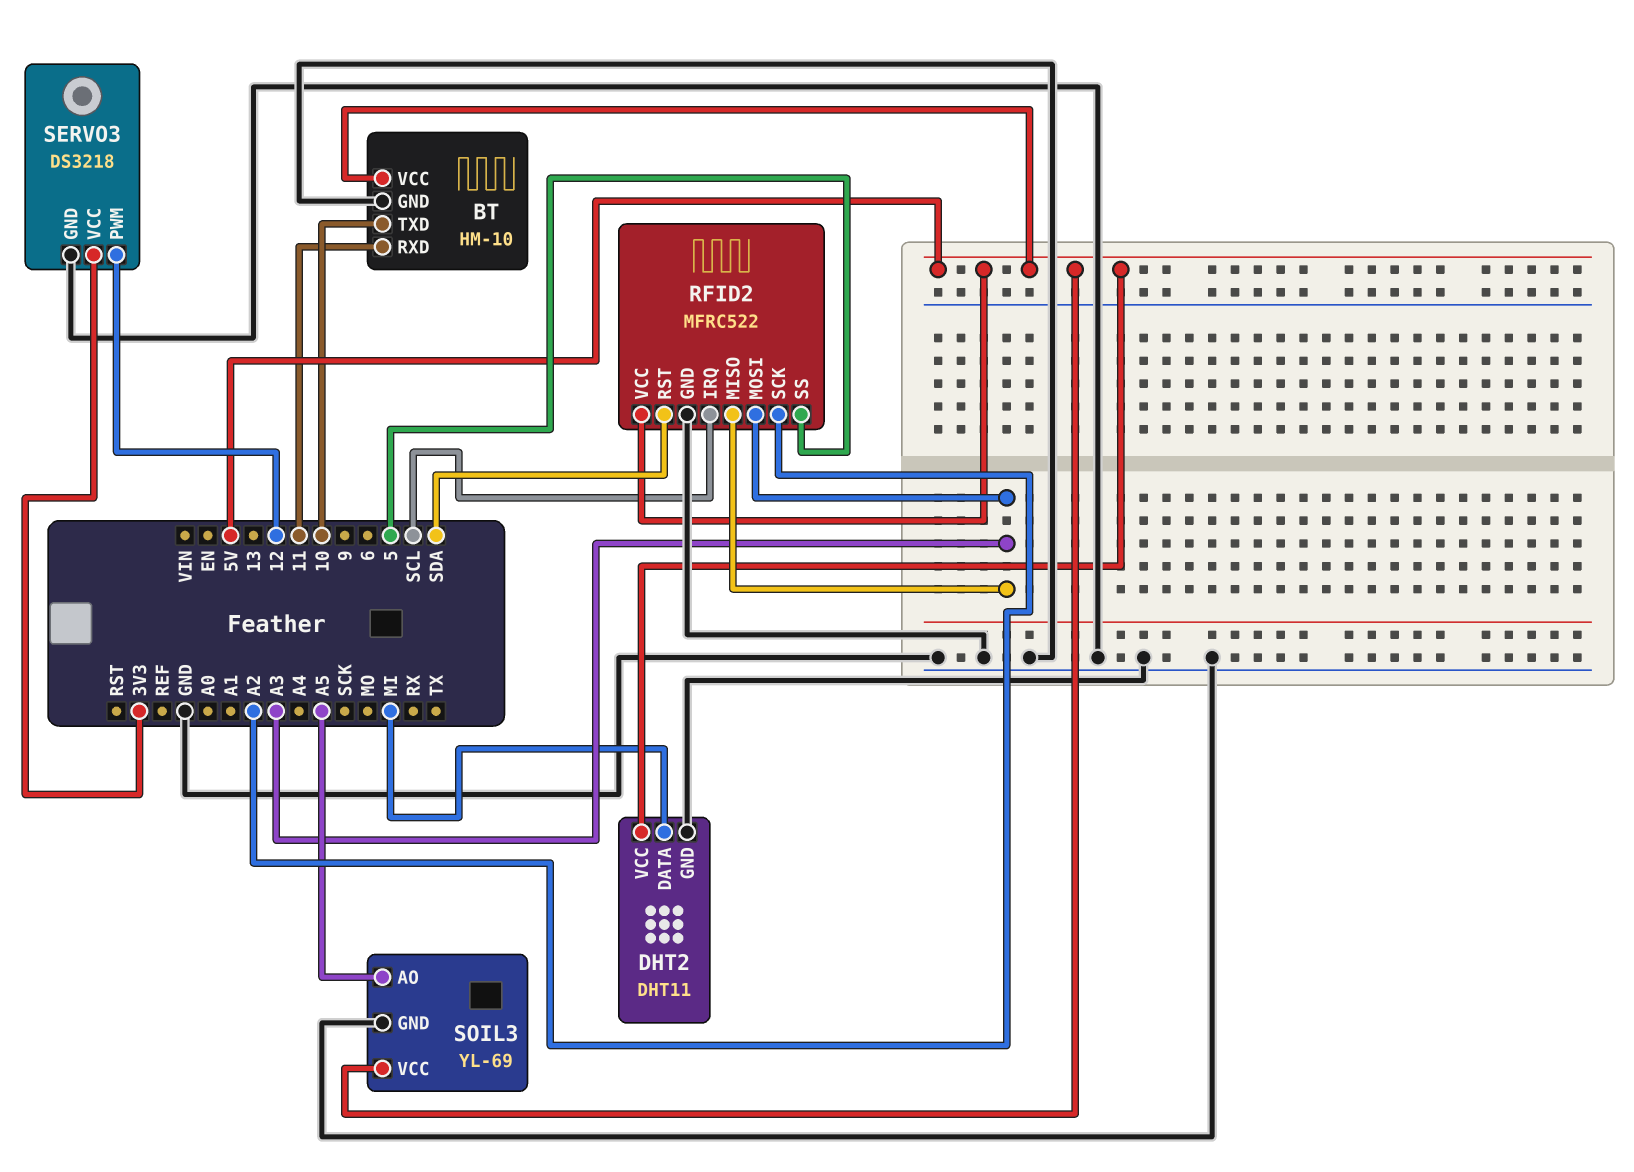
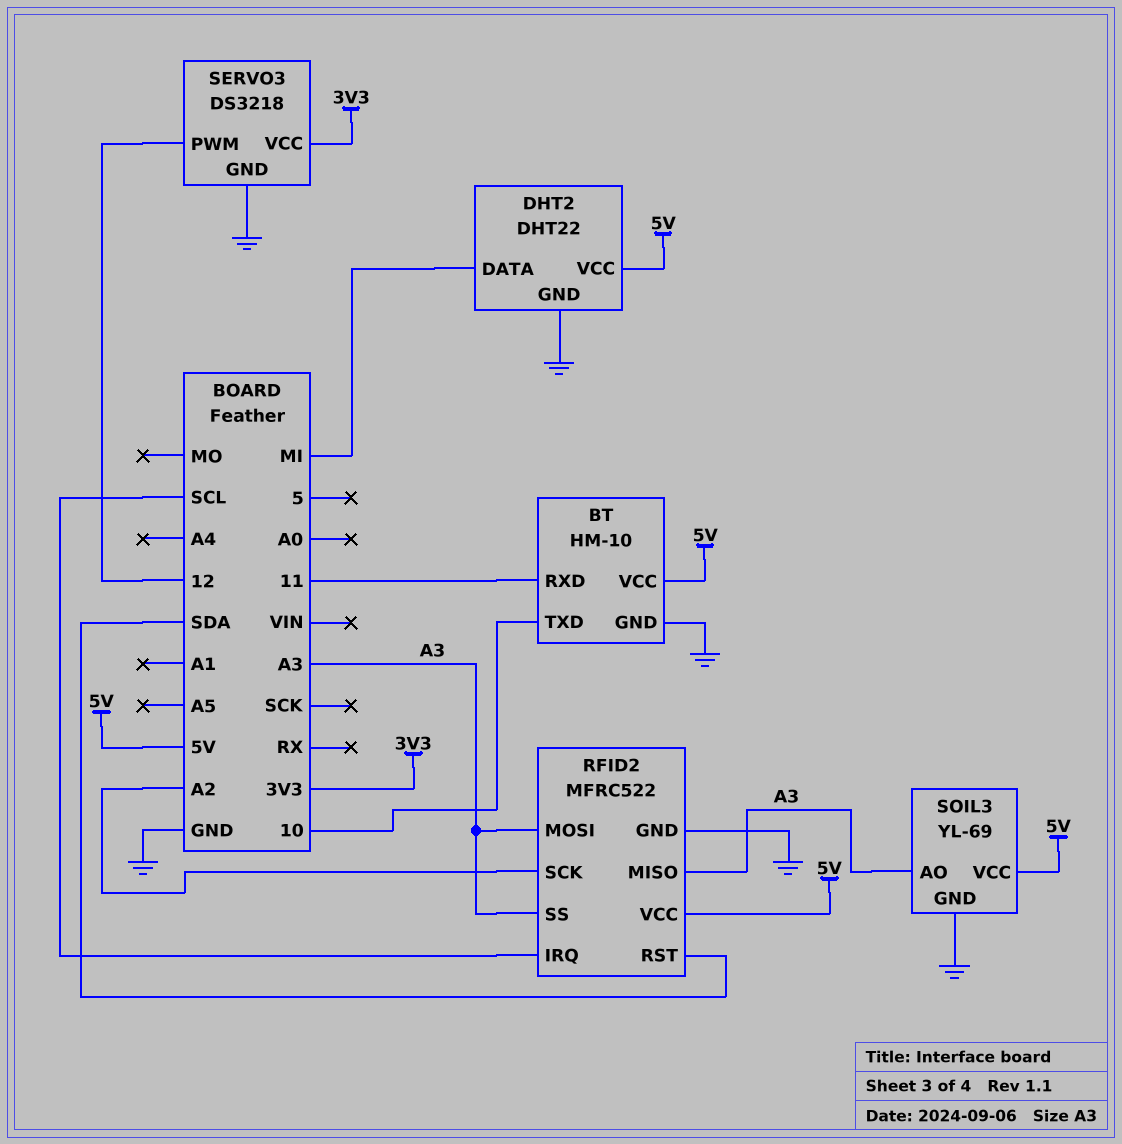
DHT2: DHT11 -> DHT22
RFID2 pin SS: 5 -> A3
SOIL3 pin AO: A5 -> A3

